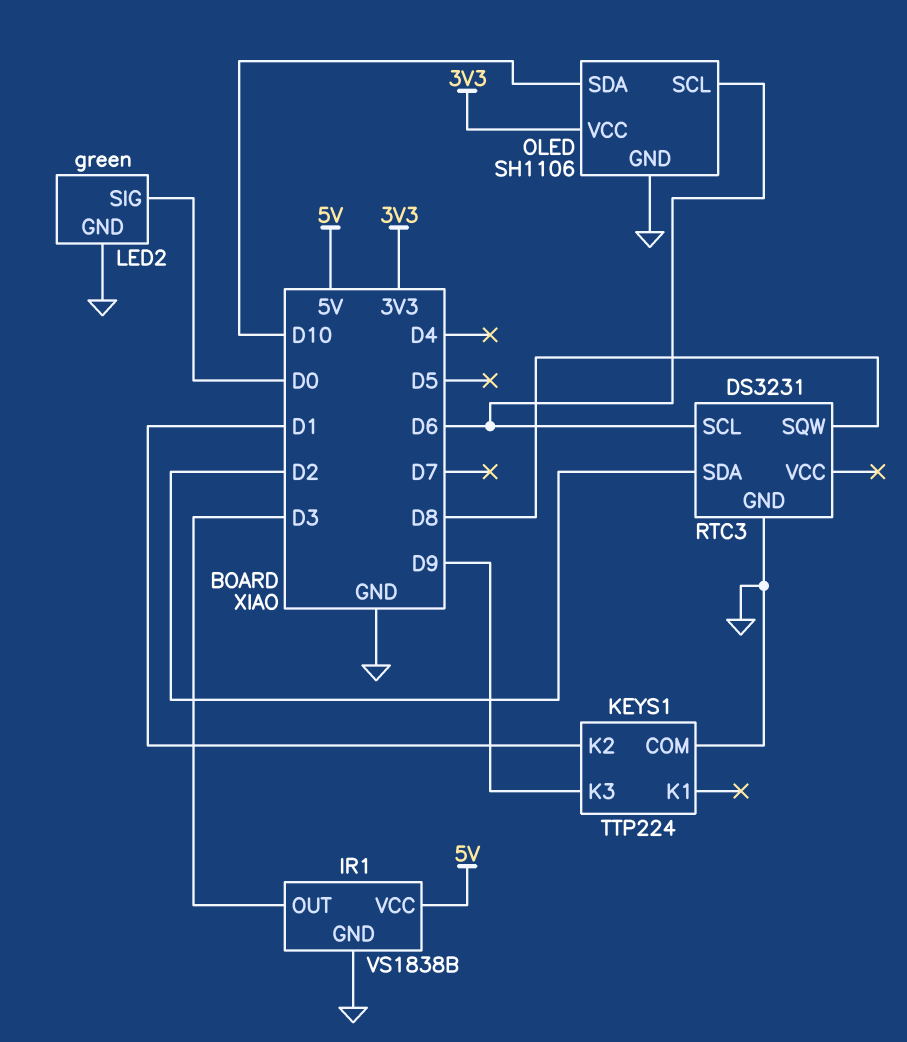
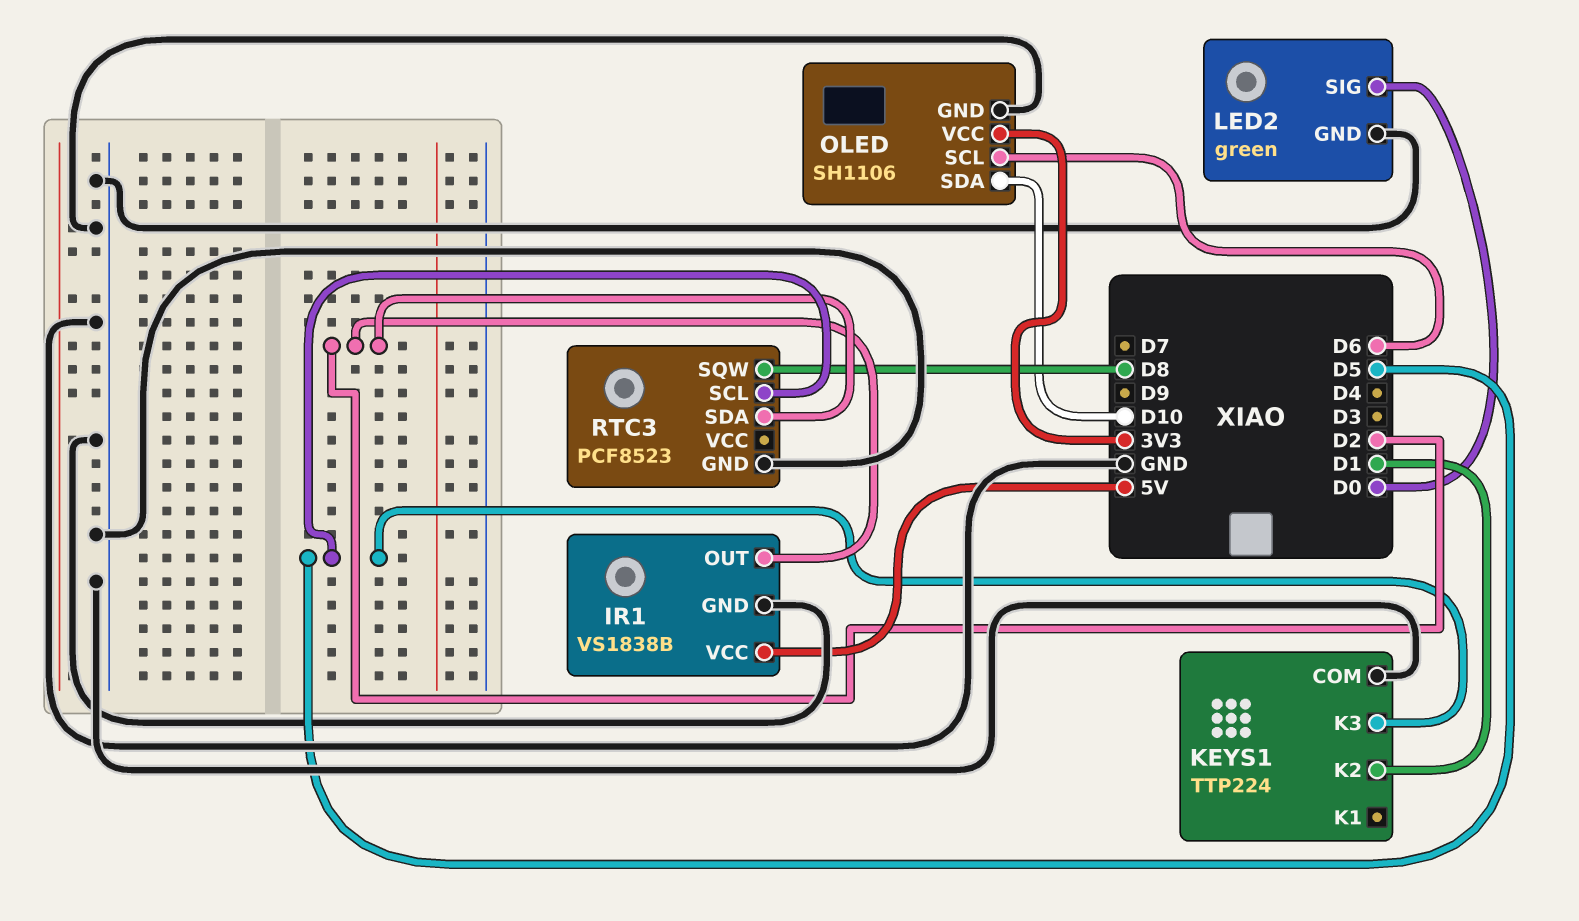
IR1 pin OUT: D3 -> D2
KEYS1 pin K3: D9 -> D5
RTC3: DS3231 -> PCF8523
RTC3 pin SCL: D6 -> D5

